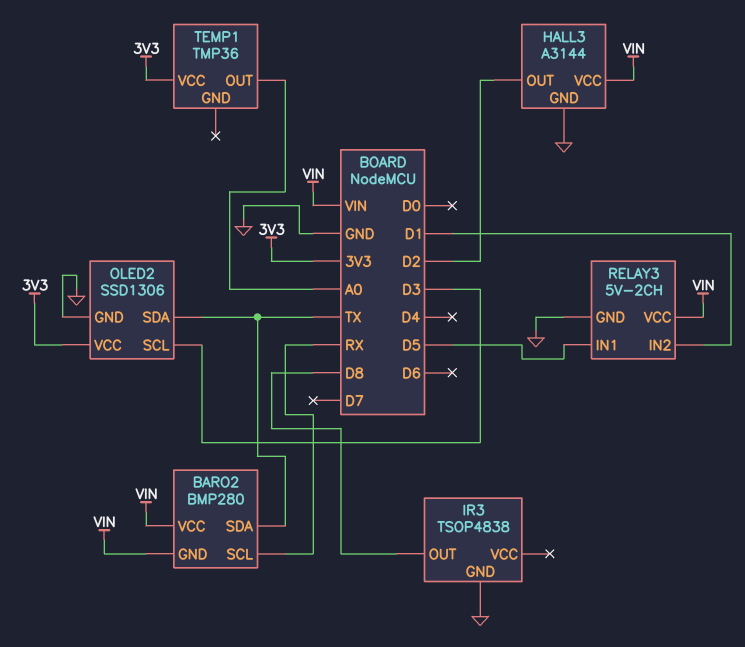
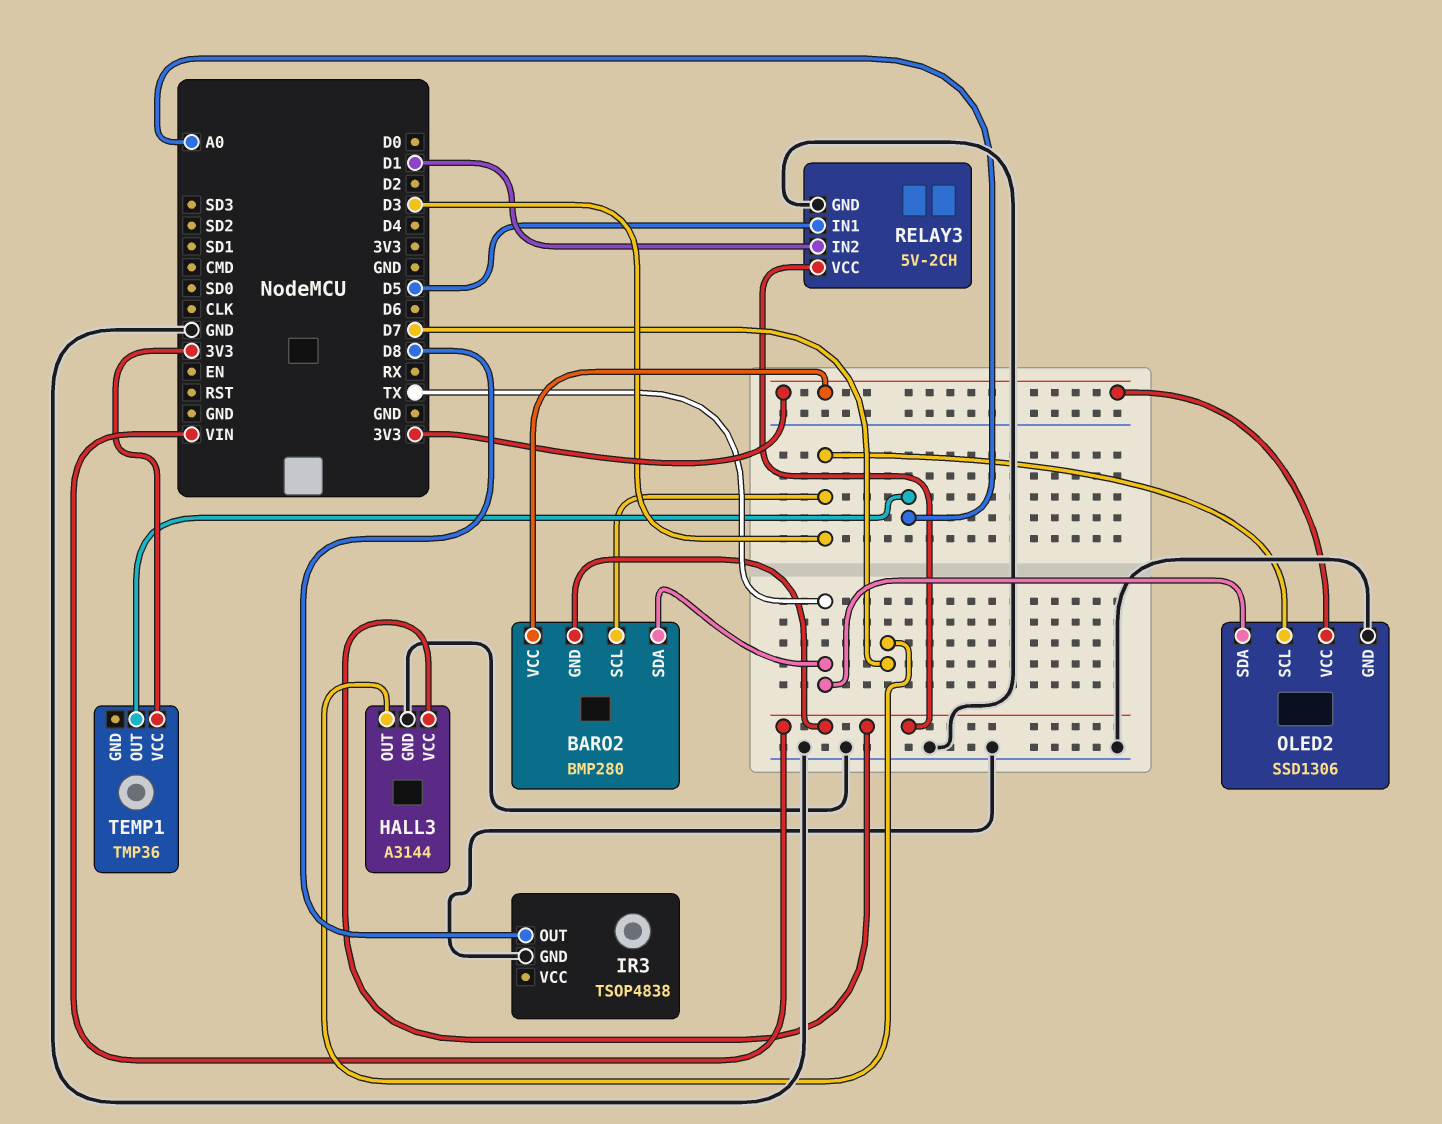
BARO2 pin SCL: RX -> D3
BARO2 pin VCC: VIN -> 3V3
HALL3 pin OUT: D2 -> D7

